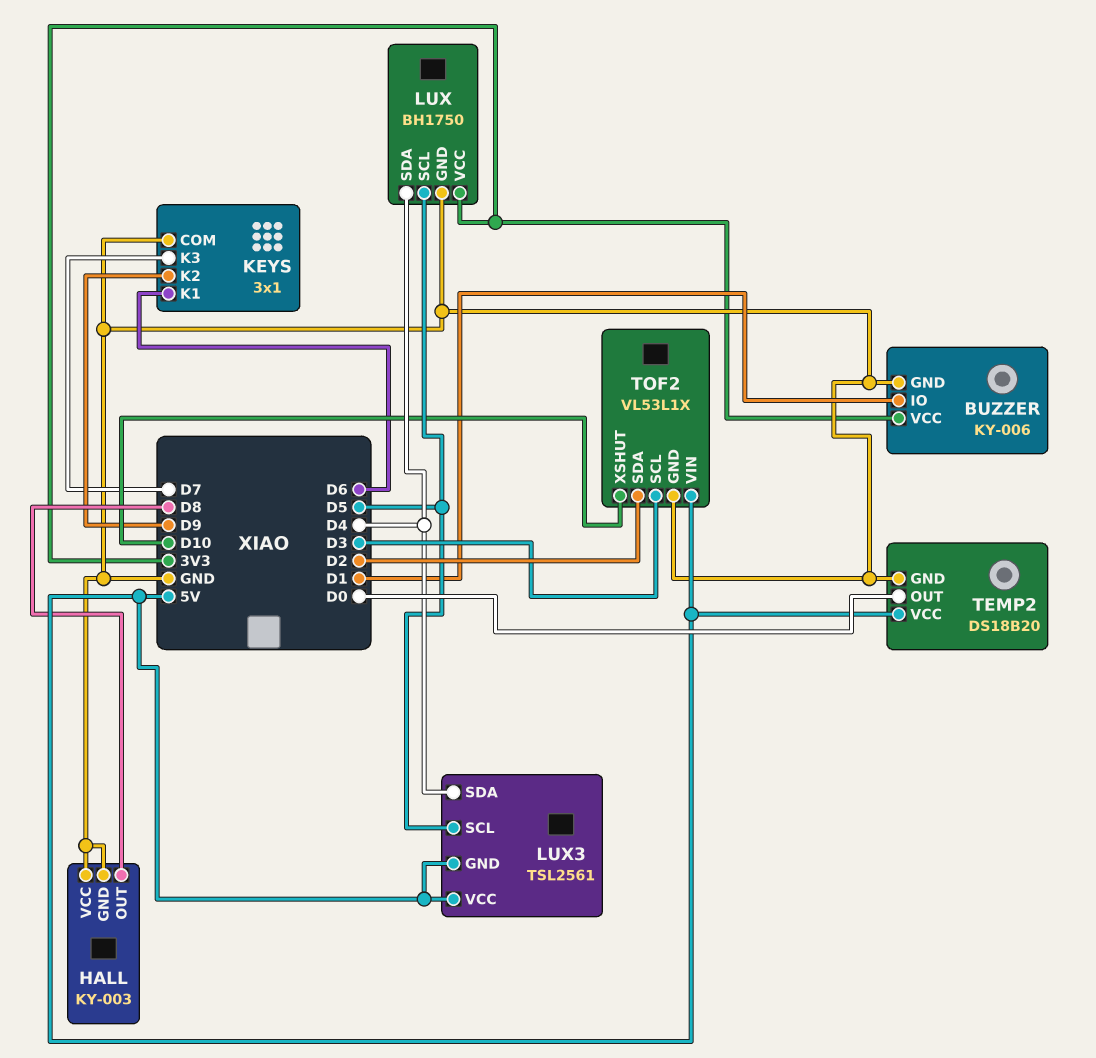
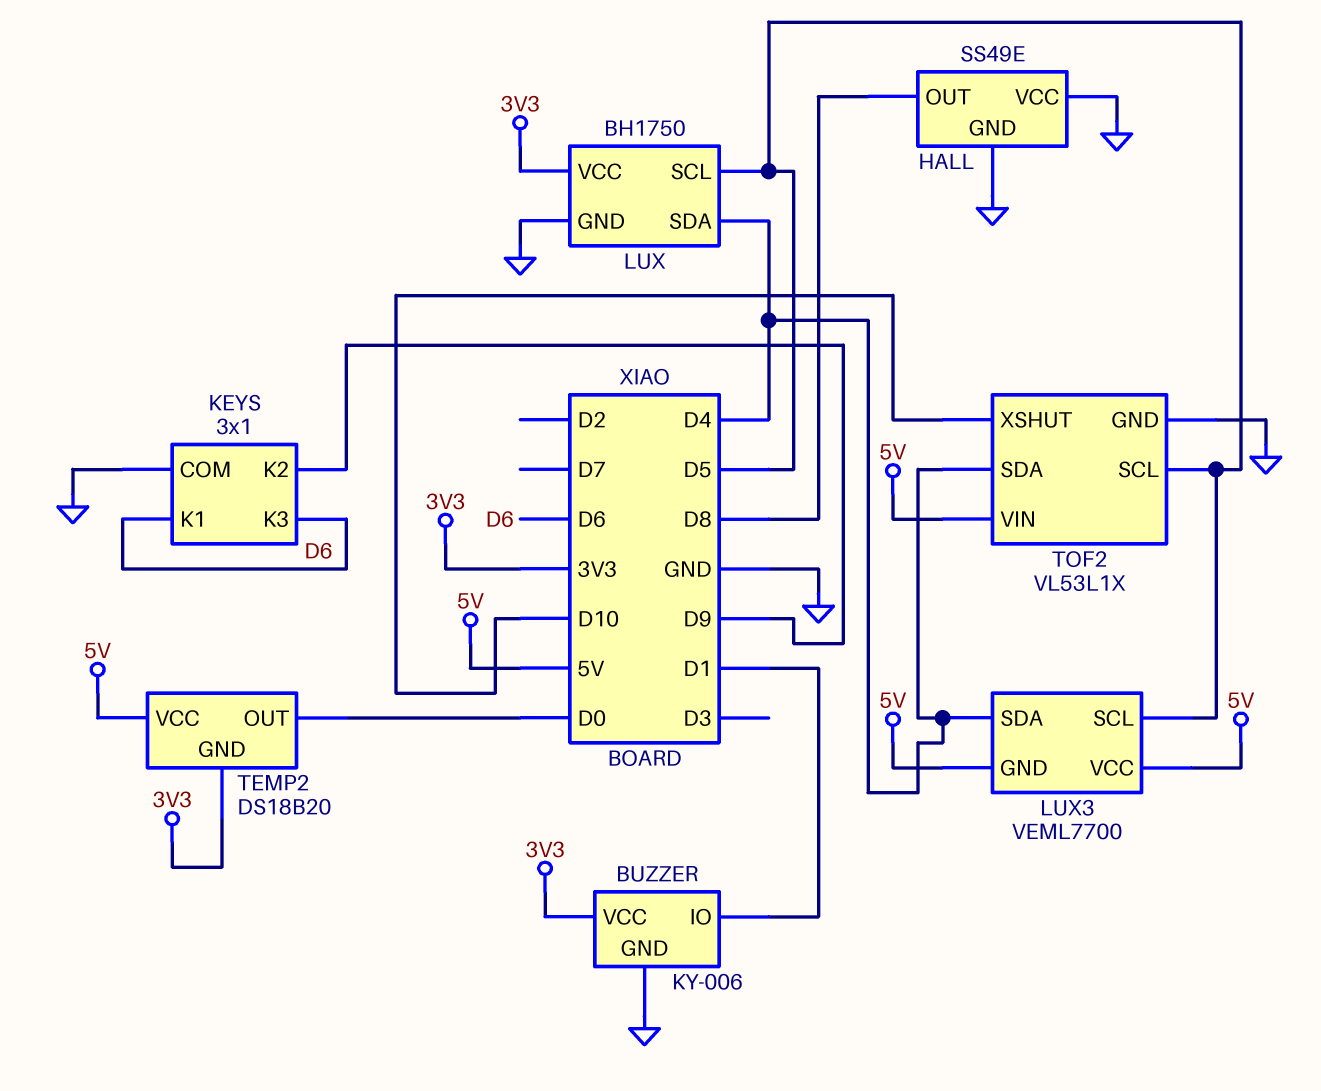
HALL: KY-003 -> SS49E
KEYS pin K3: D7 -> D6
LUX3: TSL2561 -> VEML7700
TEMP2 pin GND: GND -> 3V3
TOF2 pin SCL: D3 -> D5
TOF2 pin SDA: D2 -> D4

